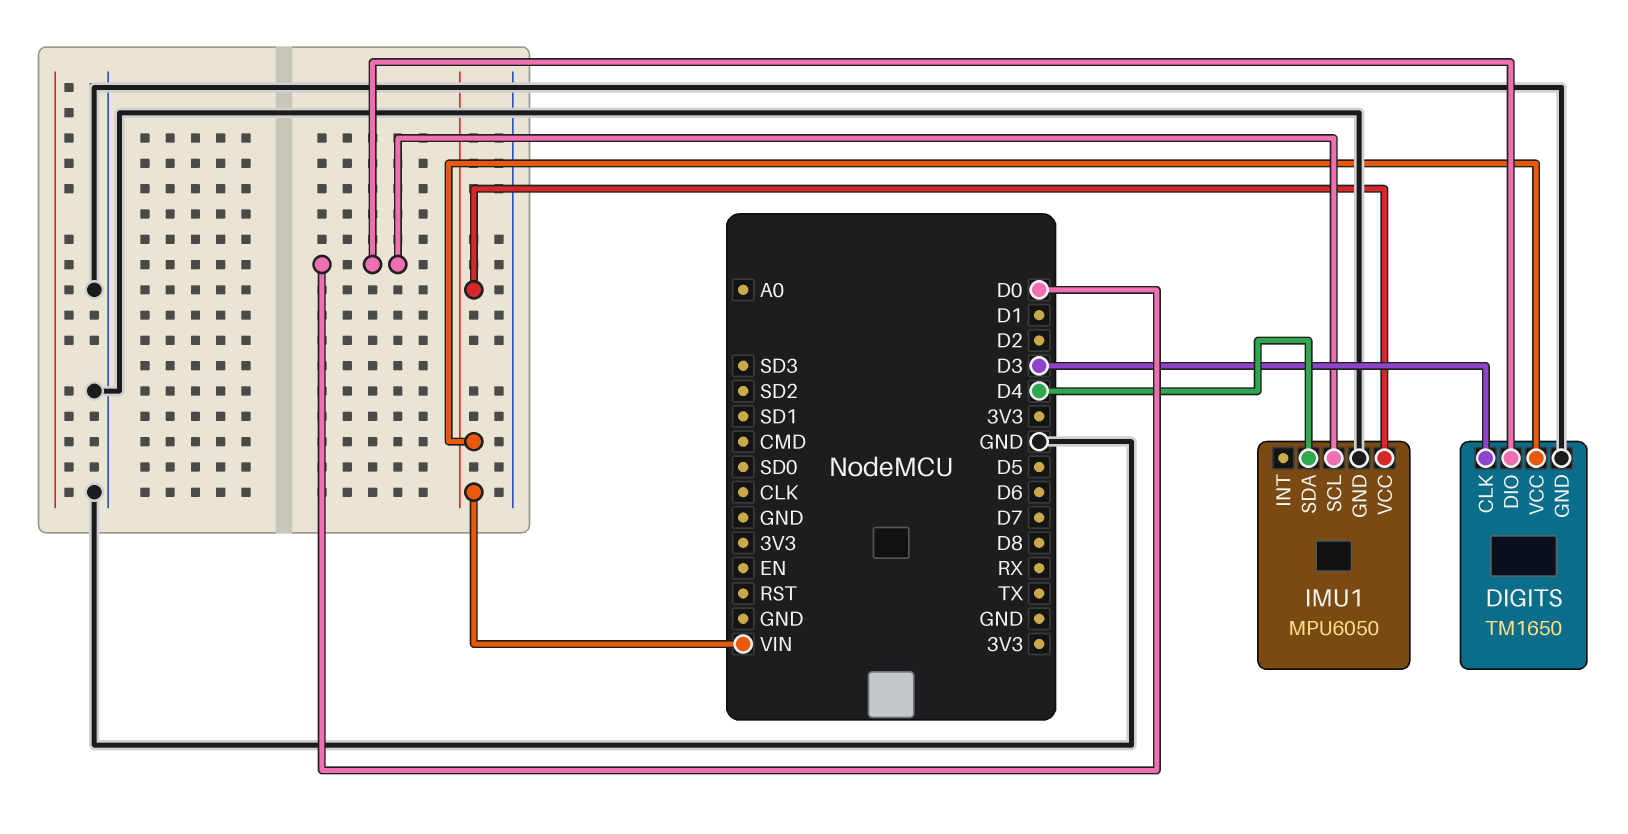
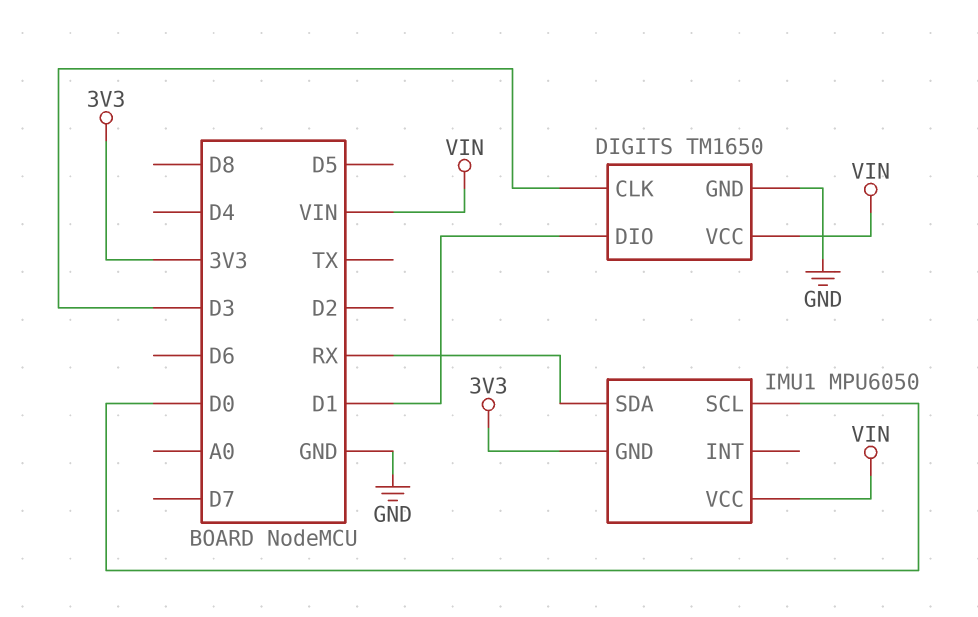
DIGITS pin DIO: D0 -> D1
IMU1 pin GND: GND -> 3V3
IMU1 pin SDA: D4 -> RX

